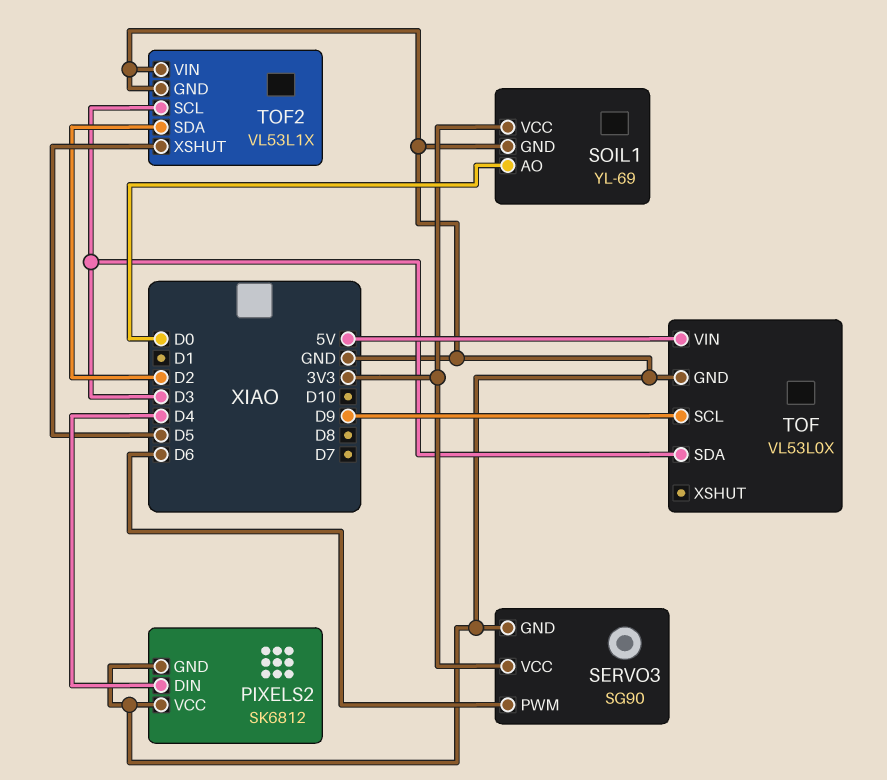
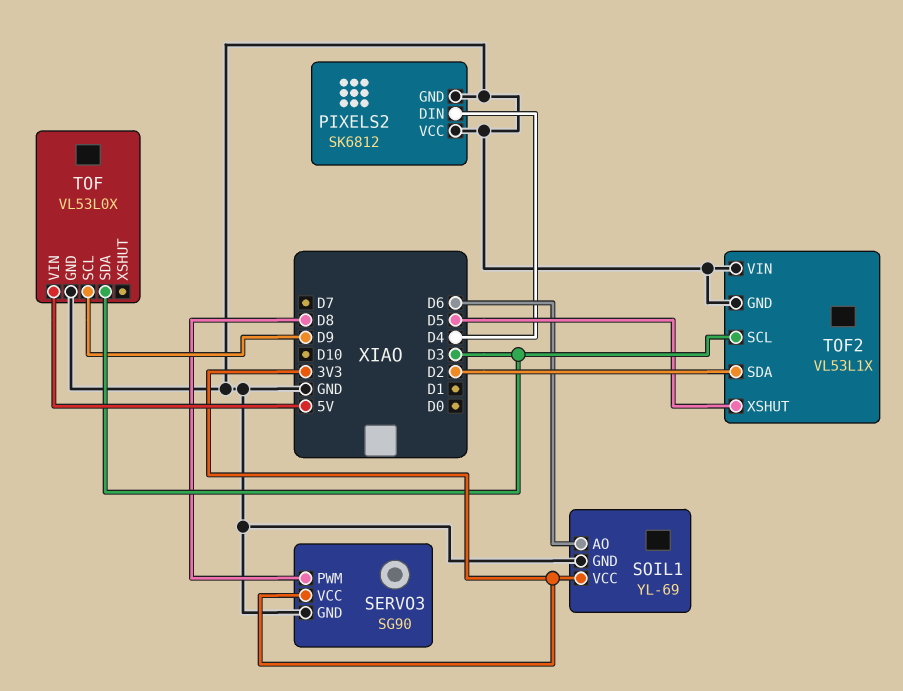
SERVO3 pin PWM: D6 -> D8
SOIL1 pin AO: D0 -> D6

